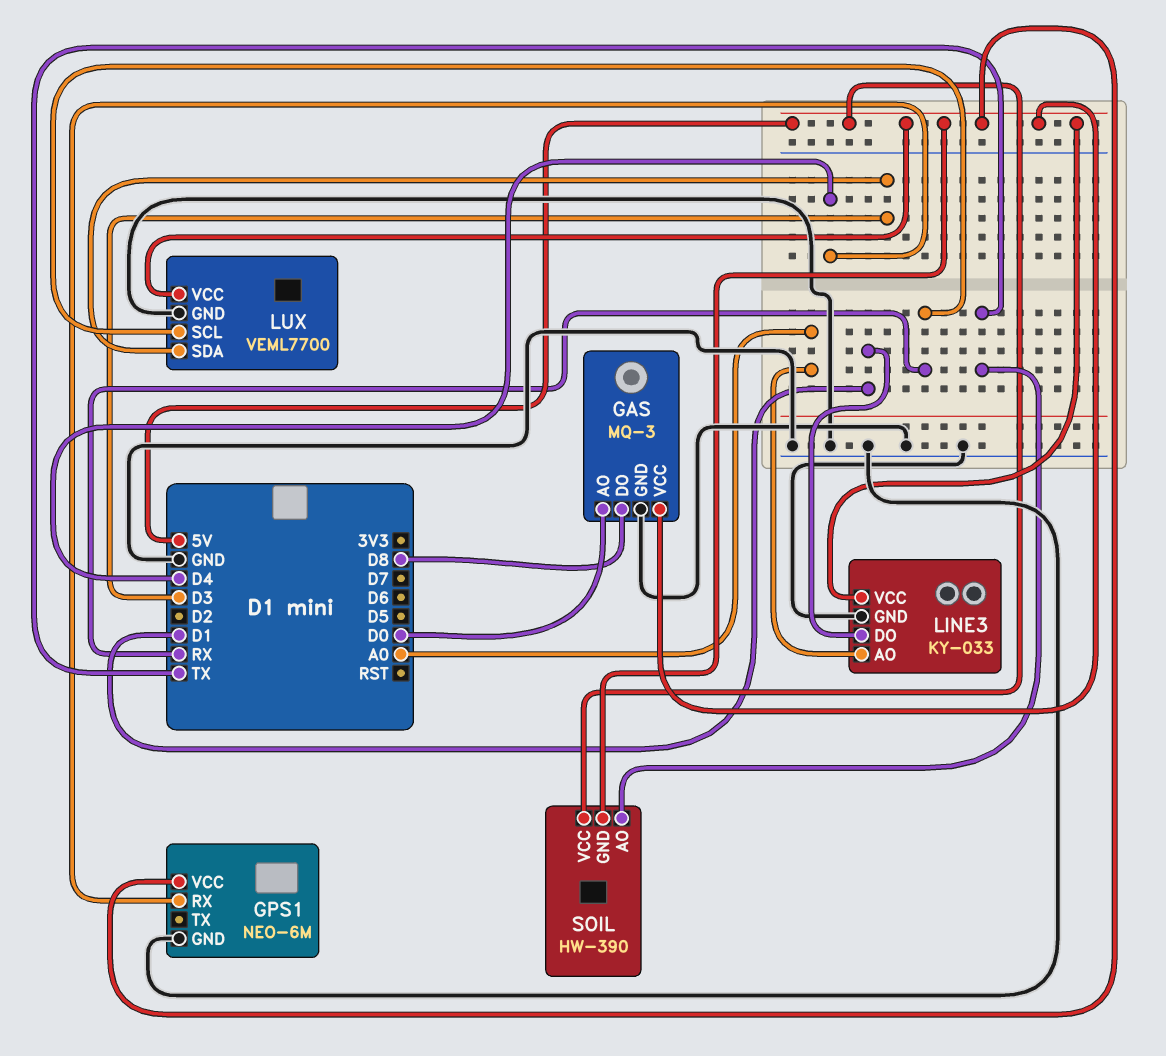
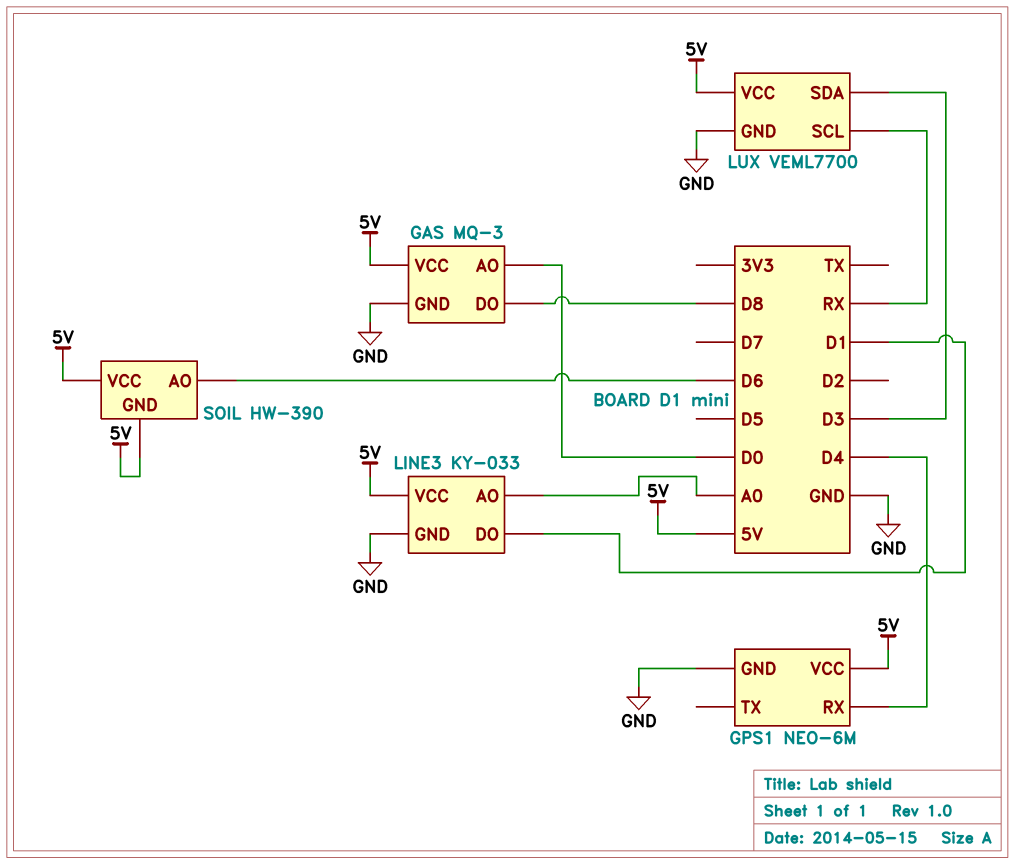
SOIL pin AO: TX -> D6

